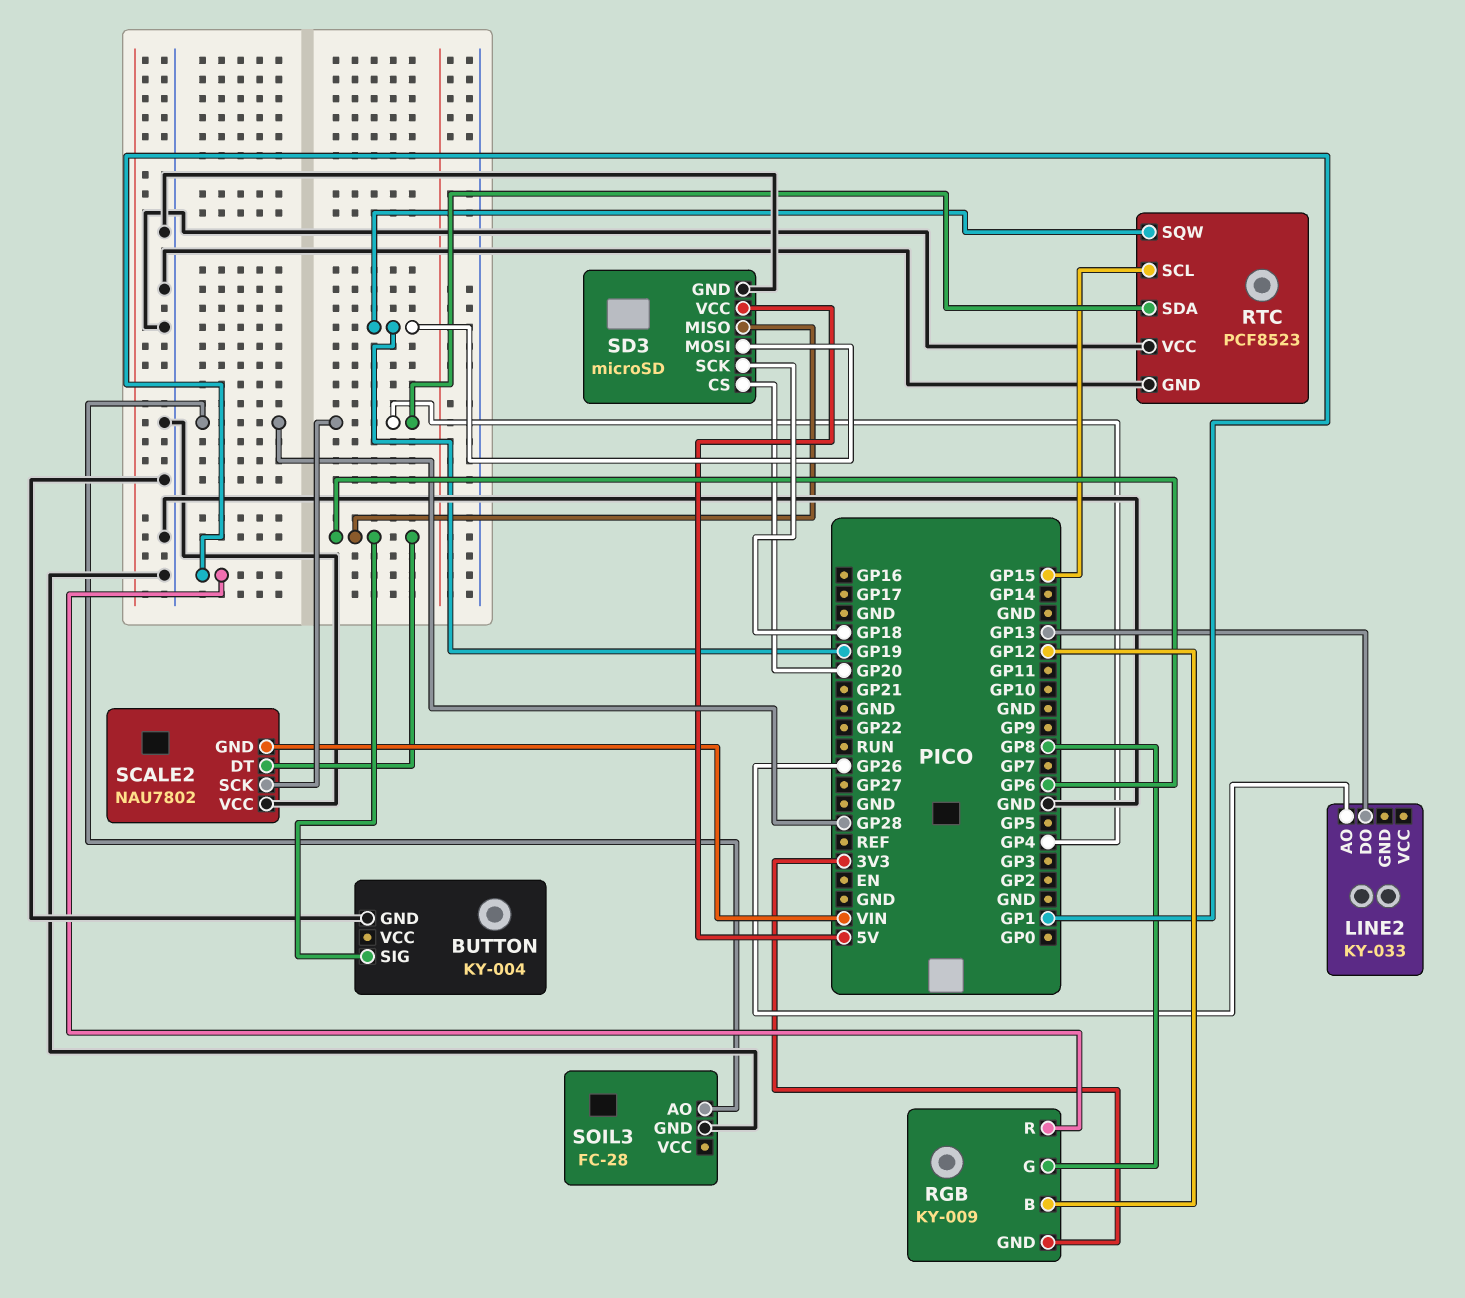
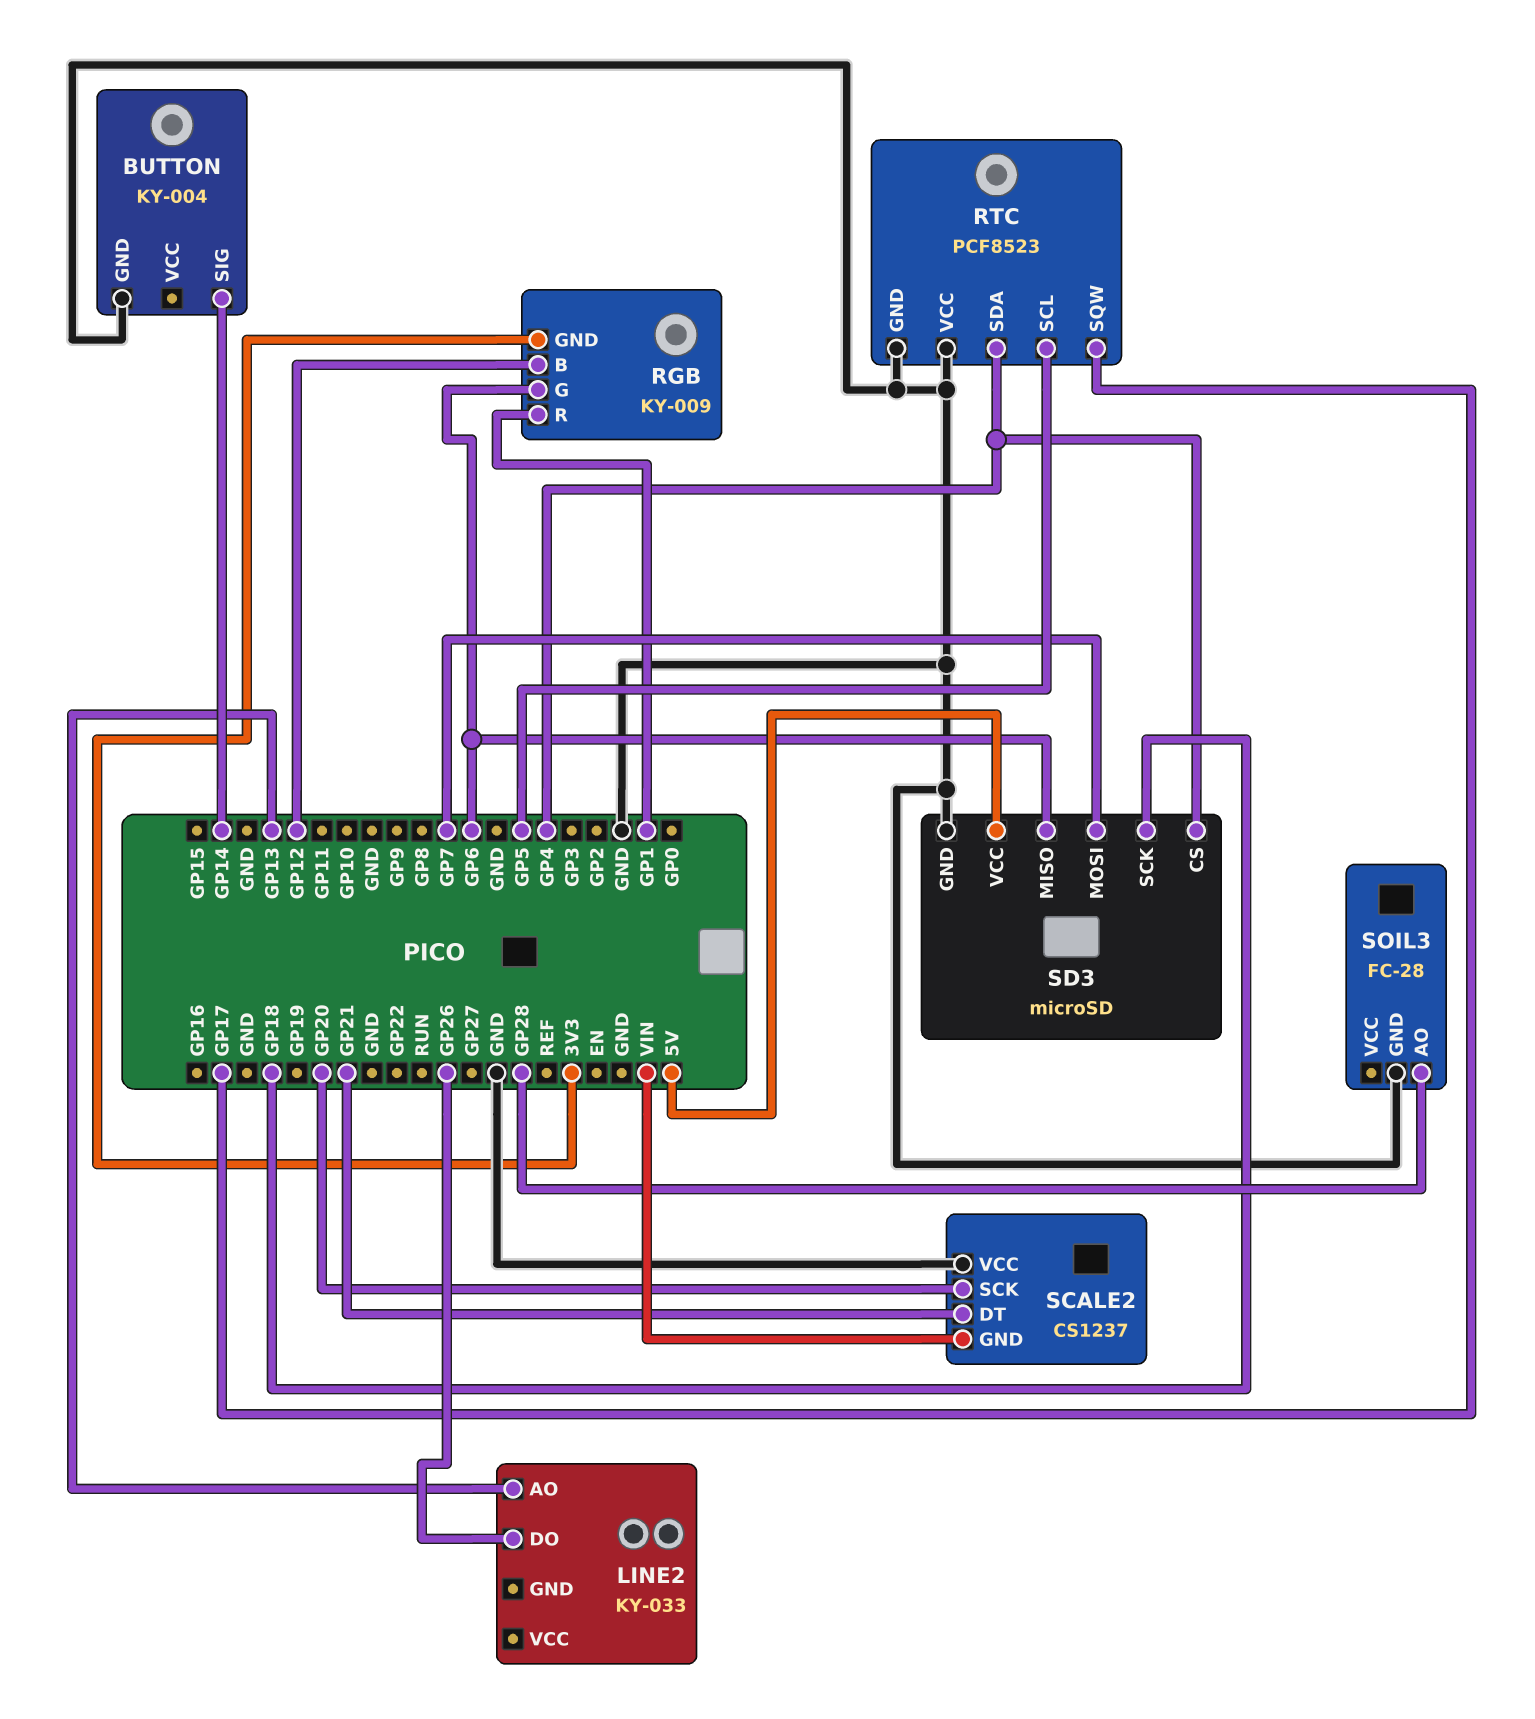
BUTTON pin SIG: GP6 -> GP14
LINE2 pin AO: GP26 -> GP13
LINE2 pin DO: GP13 -> GP26
RGB pin G: GP8 -> GP6
RTC pin SCL: GP15 -> GP5
RTC pin SQW: GP19 -> GP17
SCALE2: NAU7802 -> CS1237
SCALE2 pin DT: GP6 -> GP21
SCALE2 pin SCK: GP4 -> GP20
SD3 pin CS: GP20 -> GP4
SD3 pin MOSI: GP19 -> GP7

